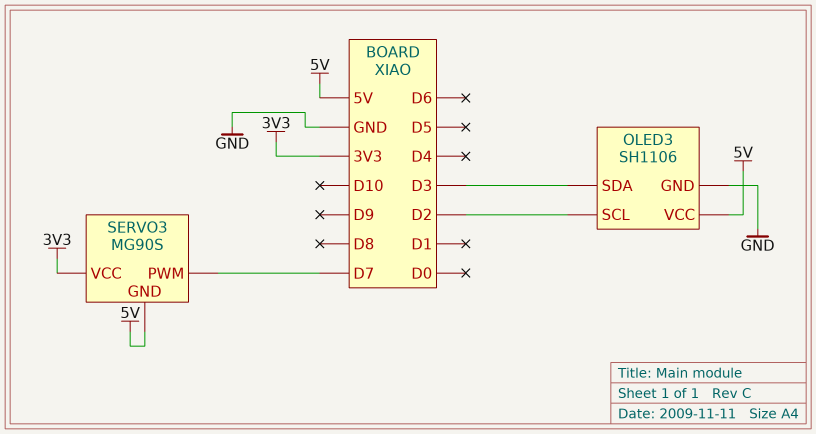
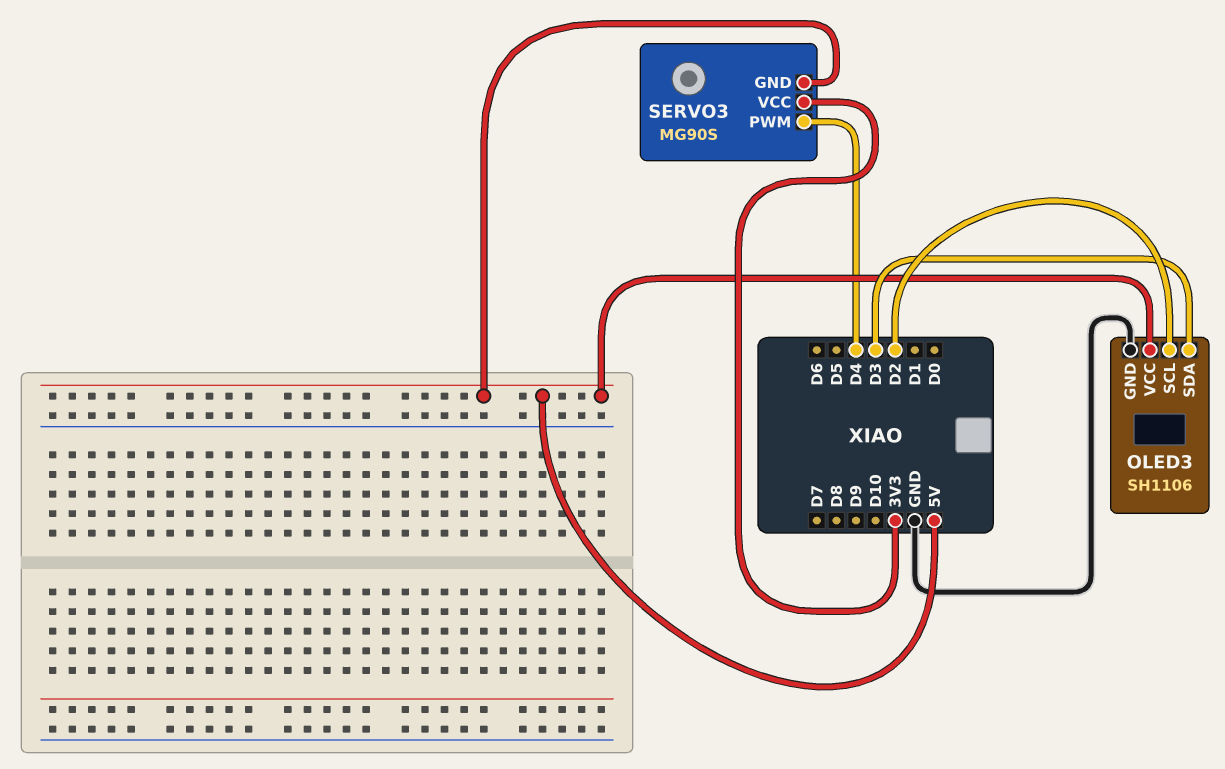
SERVO3 pin PWM: D7 -> D4

